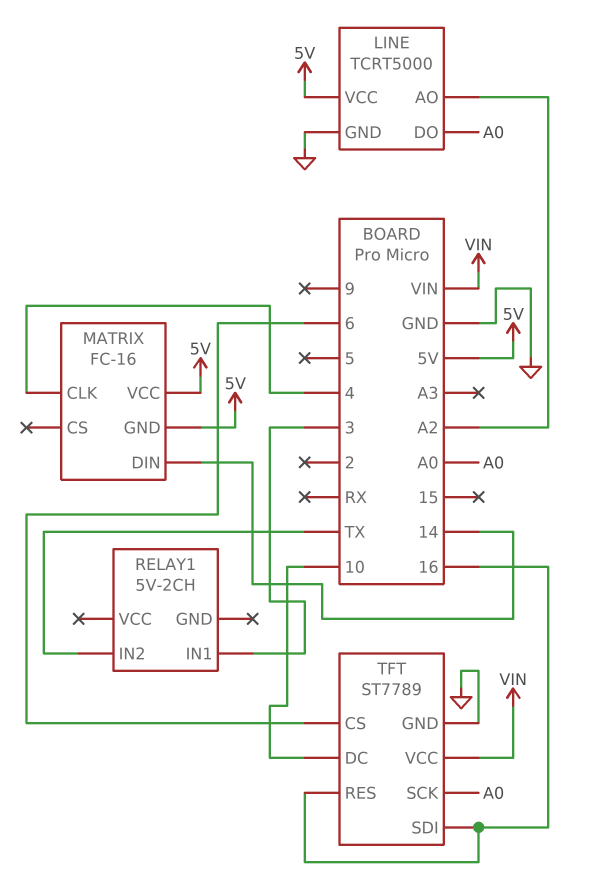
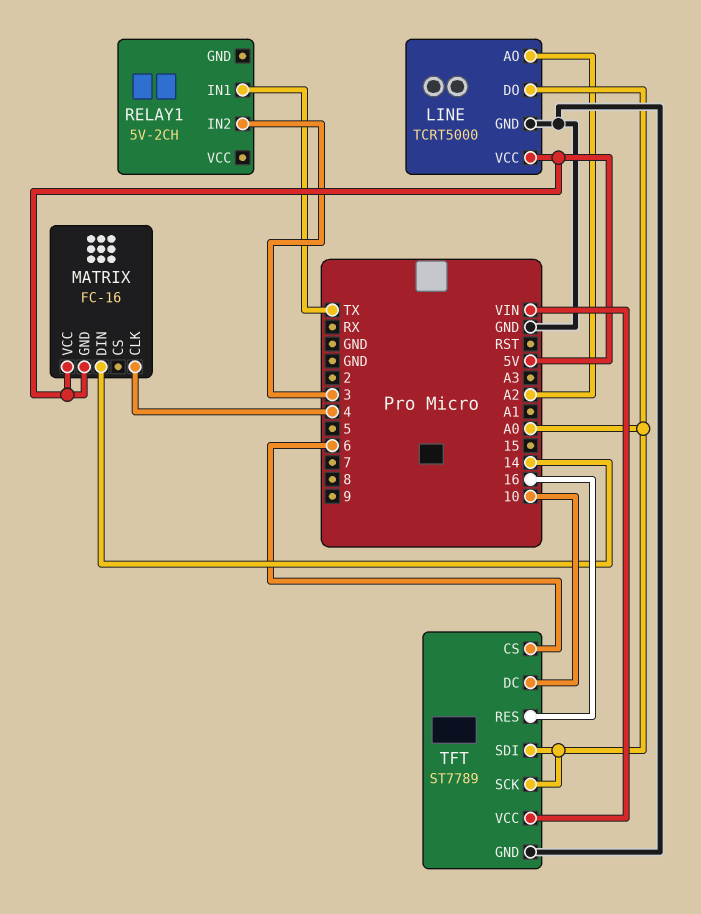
RELAY1 pin IN1: 3 -> TX
RELAY1 pin IN2: TX -> 3
TFT pin SDI: 16 -> A0

